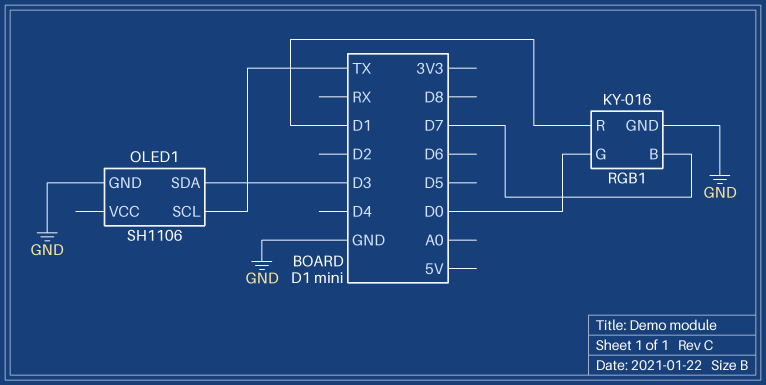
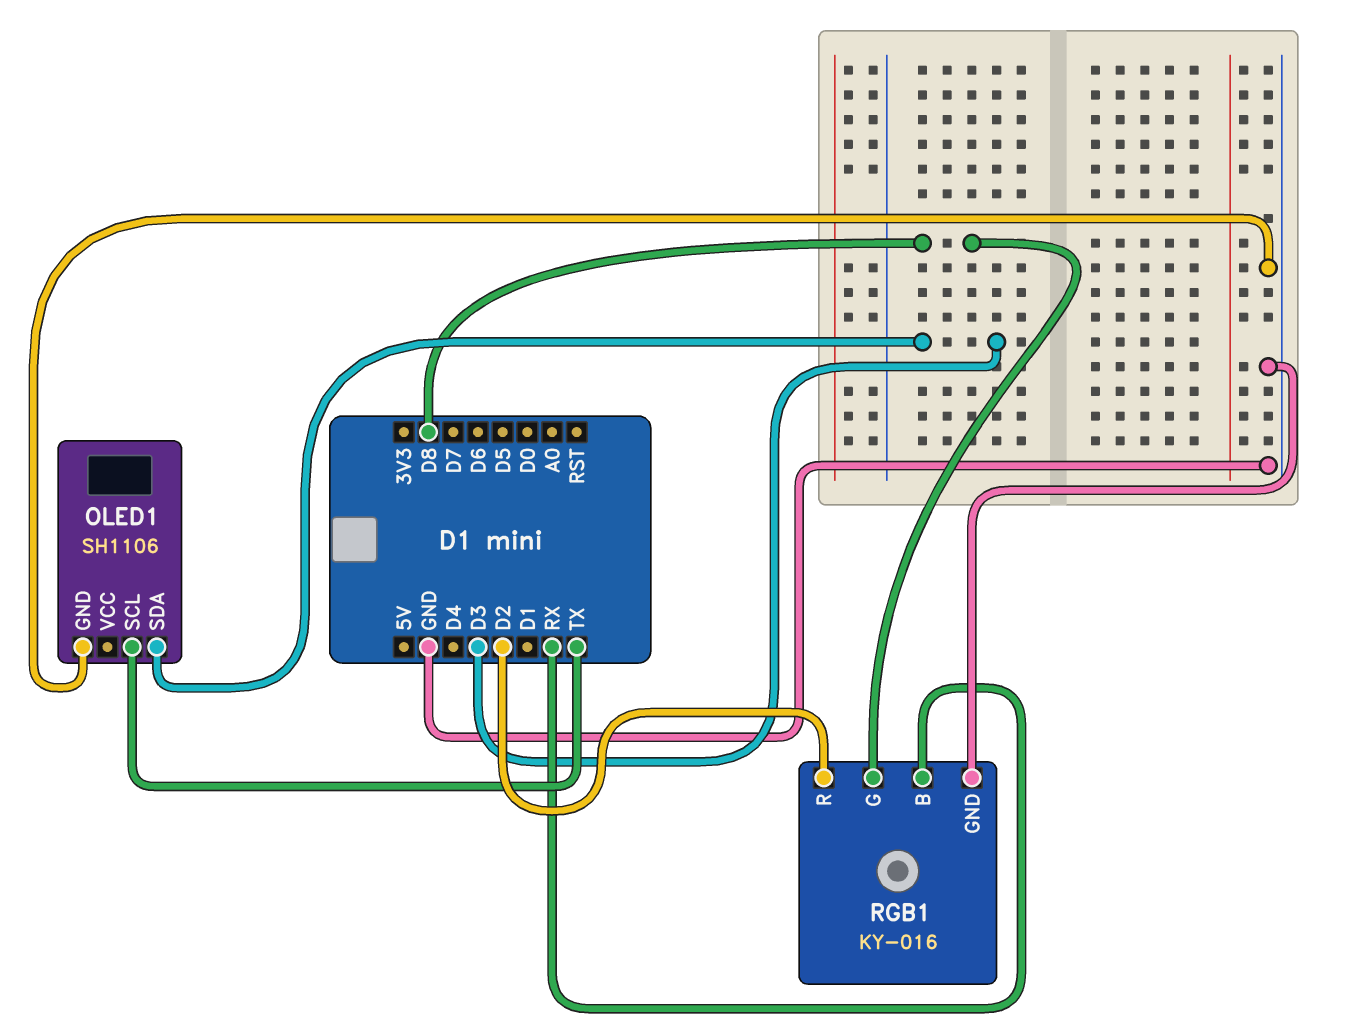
RGB1 pin B: D7 -> RX
RGB1 pin G: D0 -> D8
RGB1 pin R: D1 -> D2

